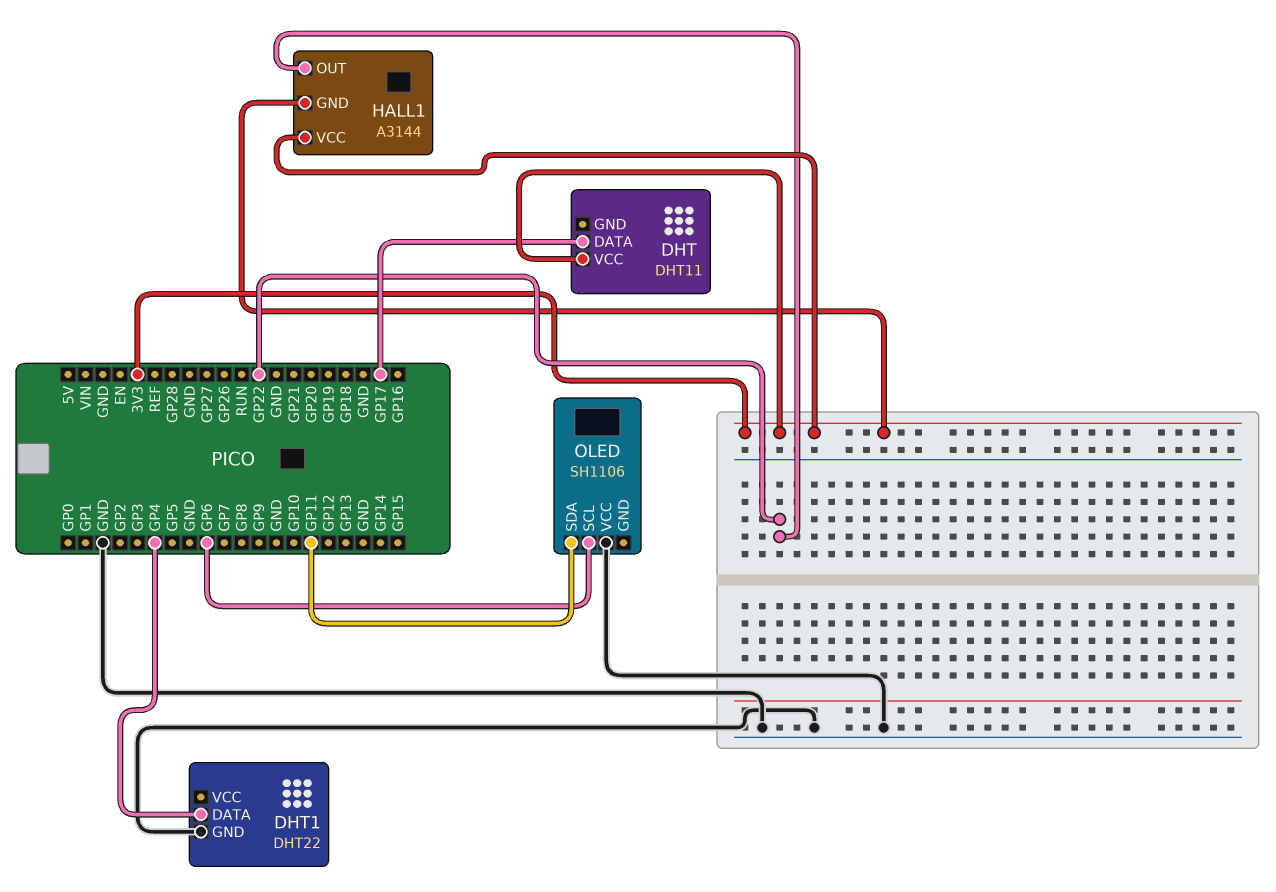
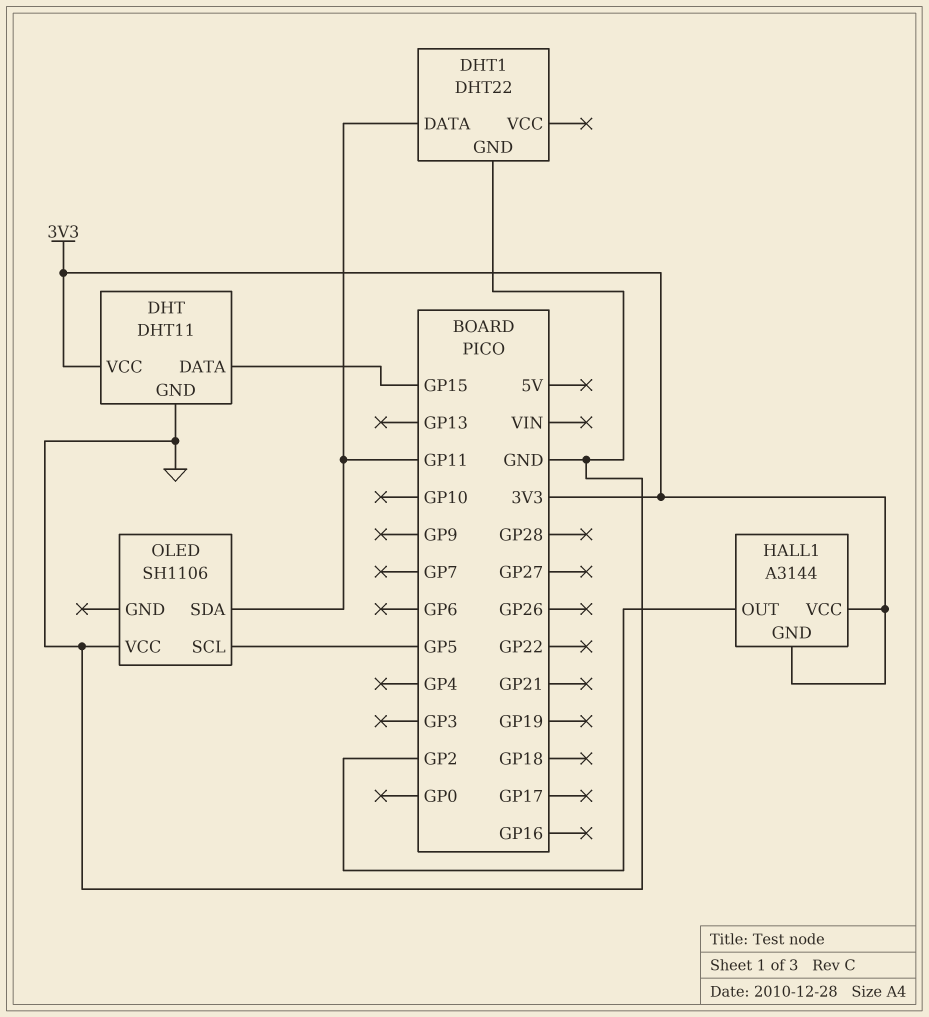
DHT pin DATA: GP17 -> GP15
DHT pin GND: none -> GND
DHT1 pin DATA: GP4 -> GP11
HALL1 pin OUT: GP22 -> GP2
OLED pin SCL: GP6 -> GP5

